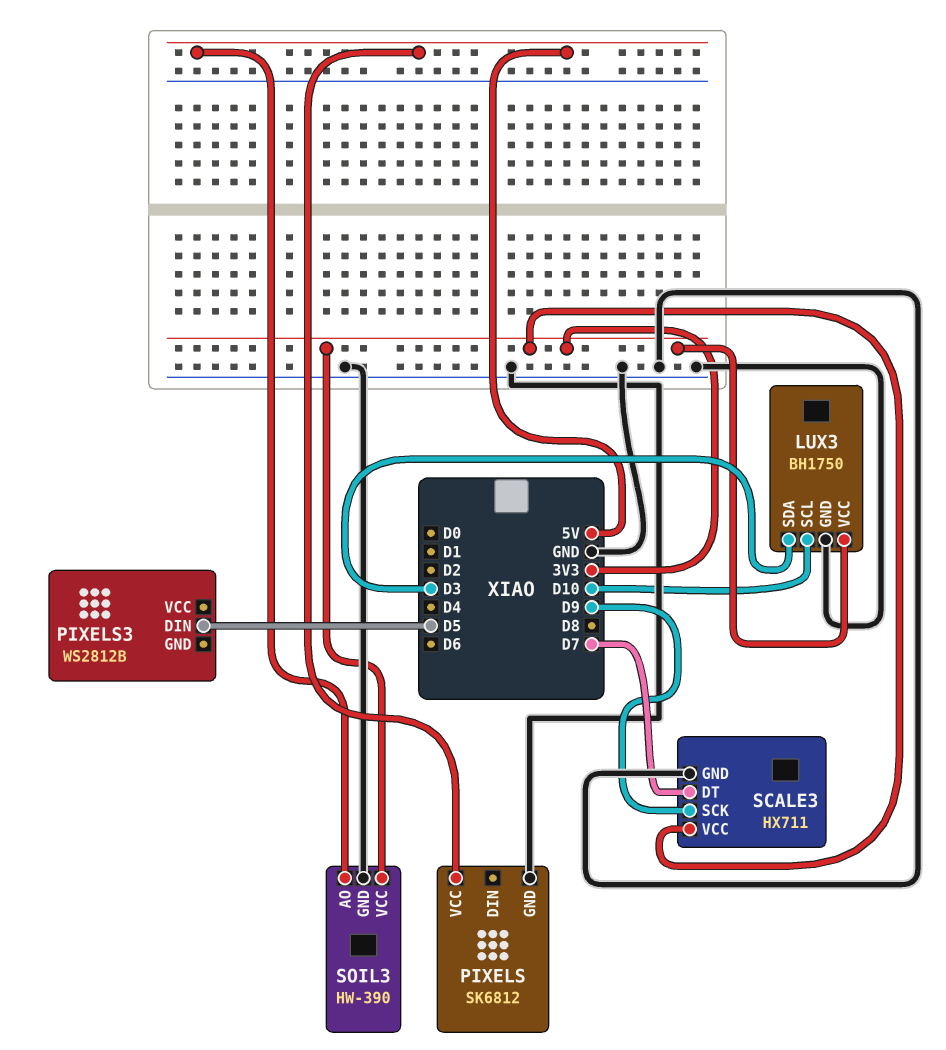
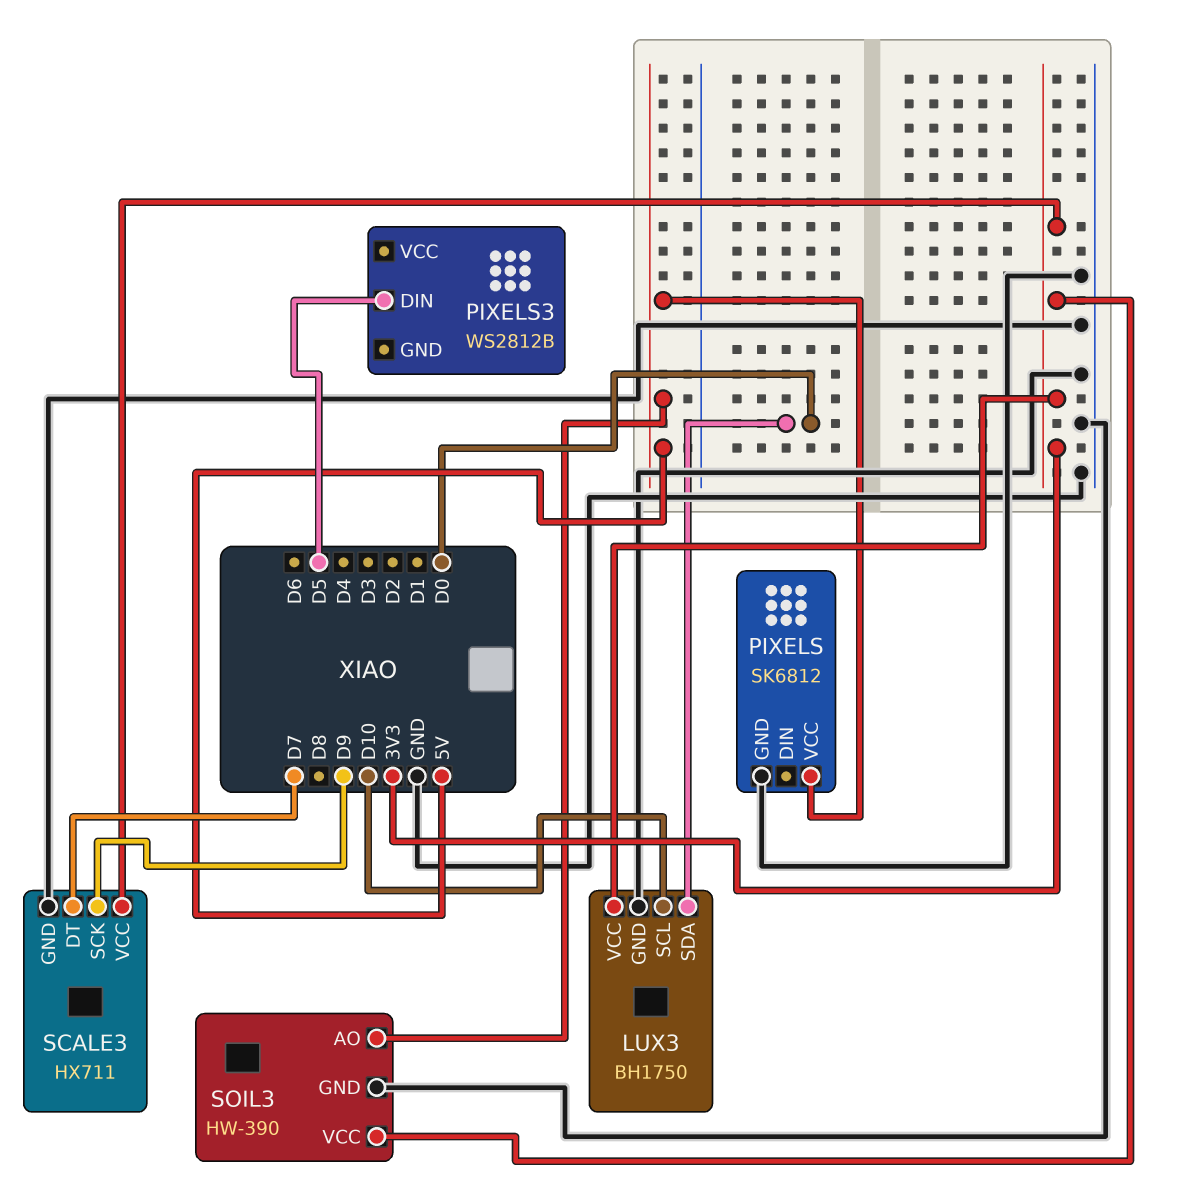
LUX3 pin SDA: D3 -> D0

